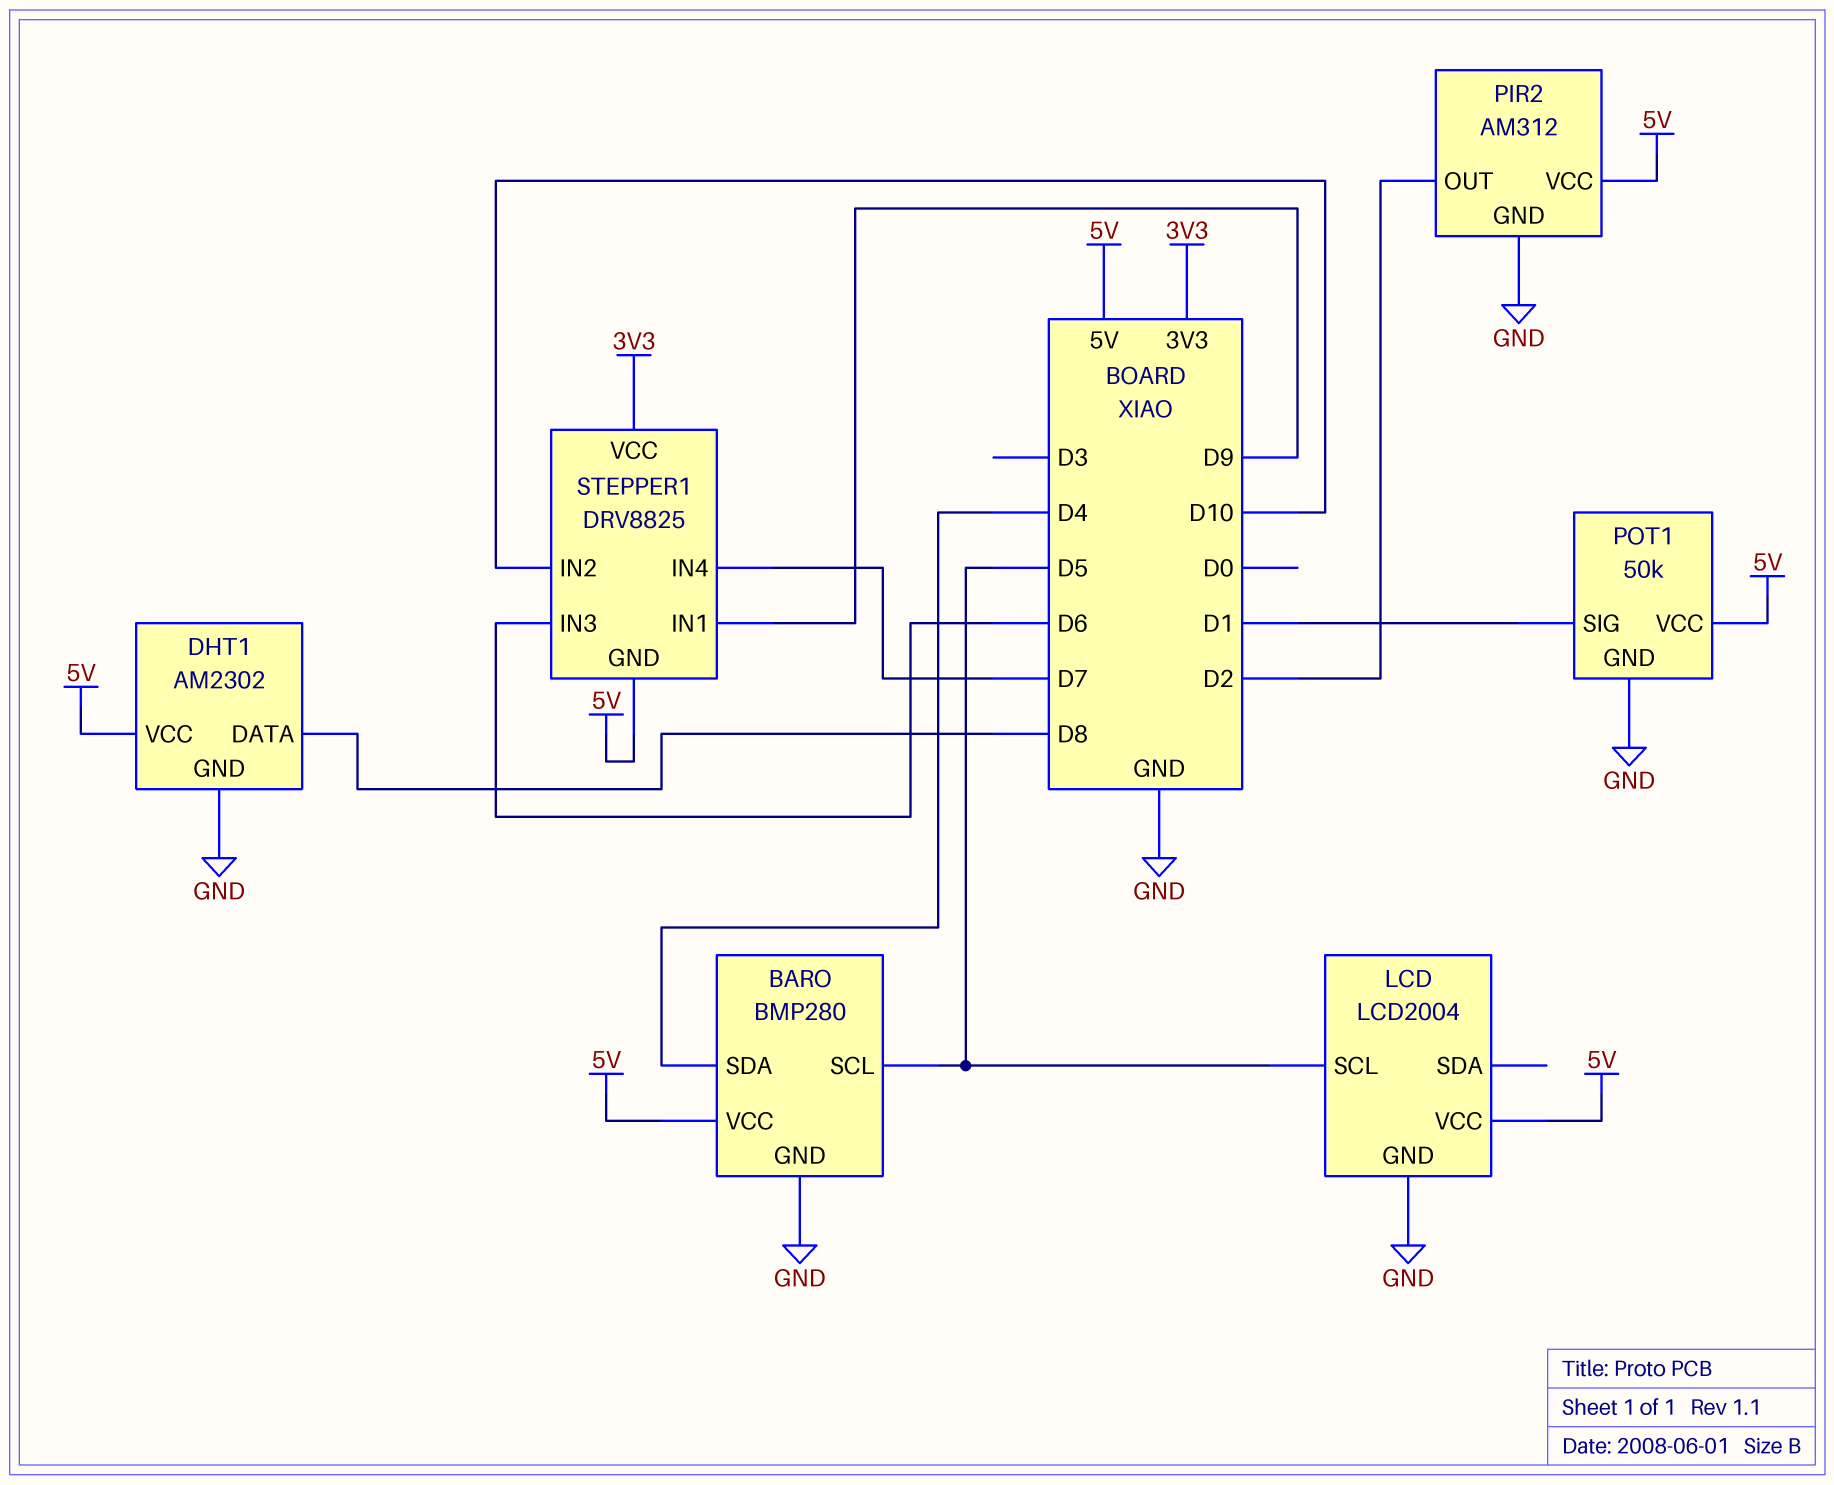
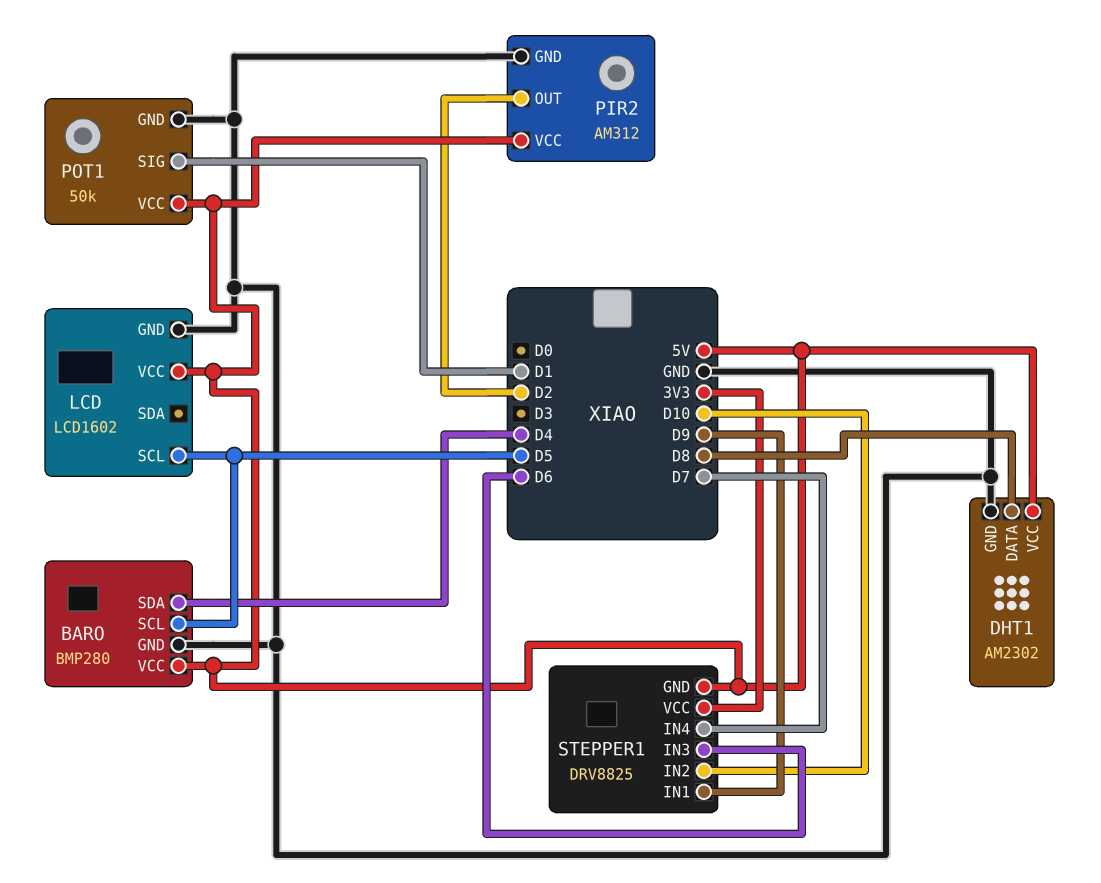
LCD: LCD2004 -> LCD1602

